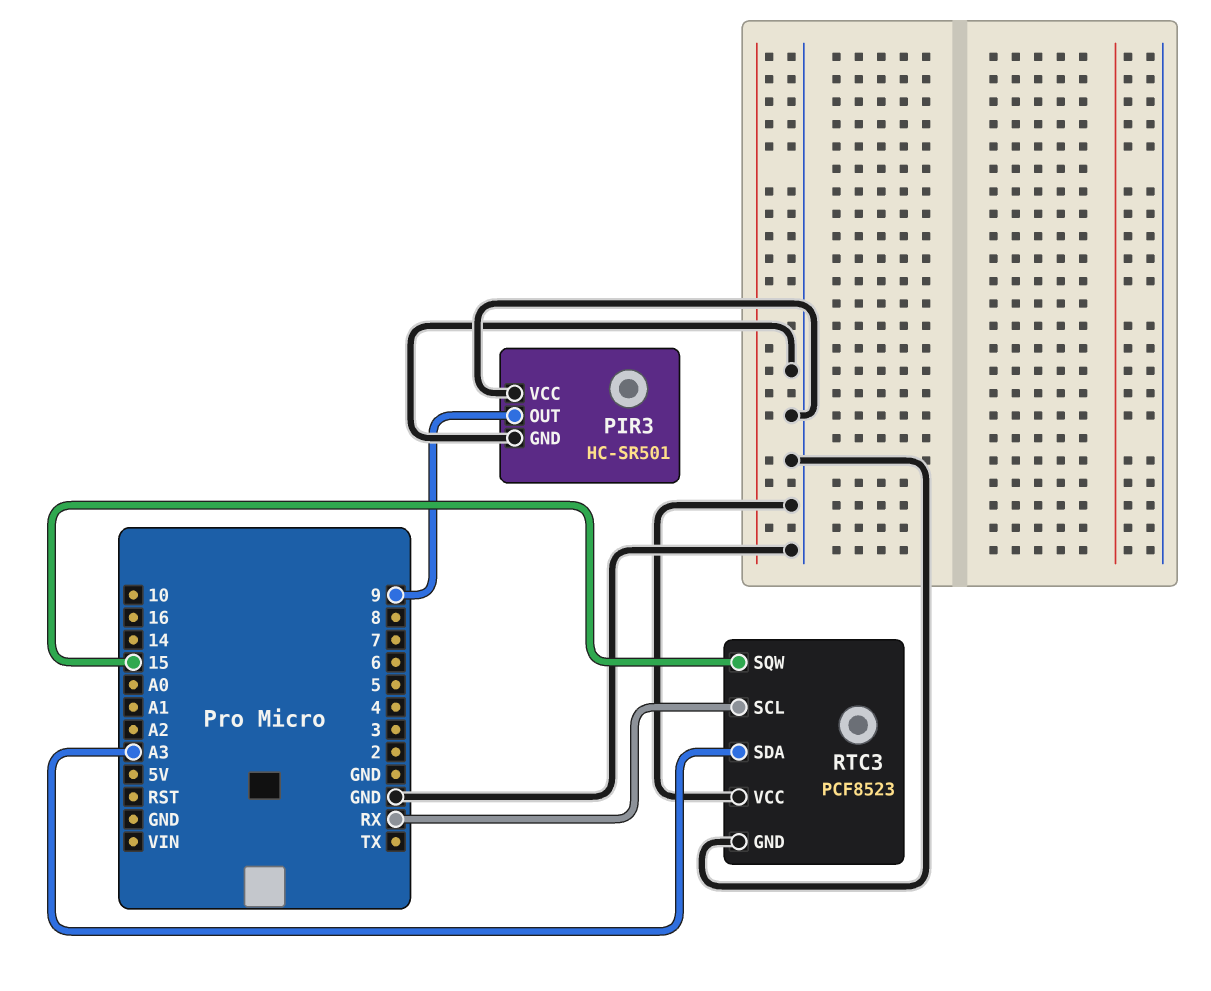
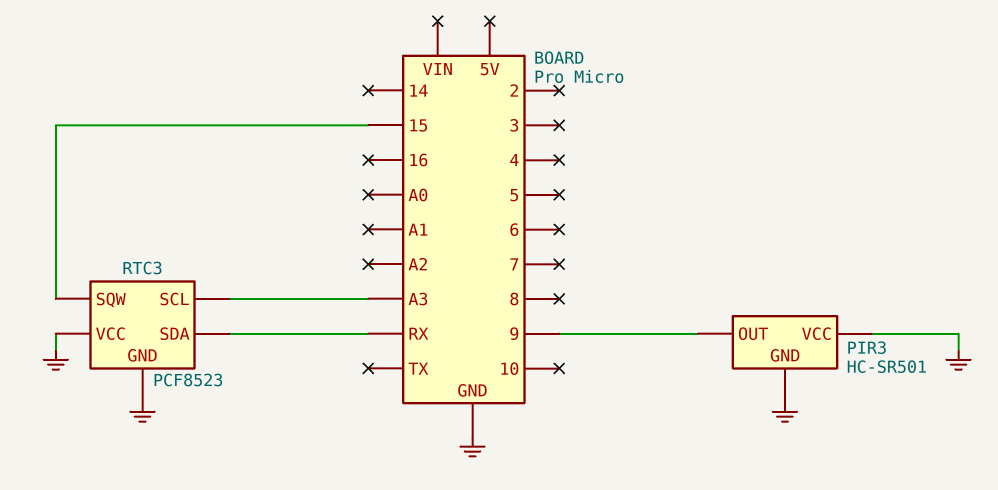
RTC3 pin SCL: RX -> A3
RTC3 pin SDA: A3 -> RX

